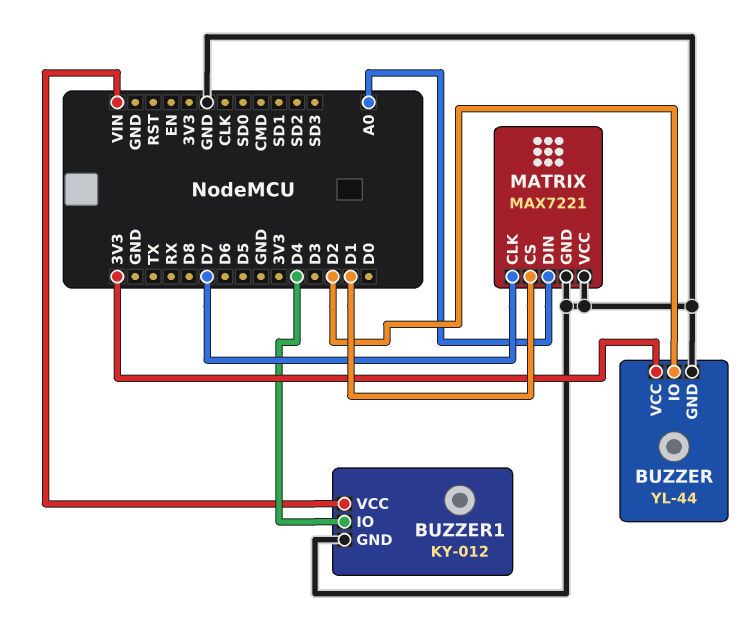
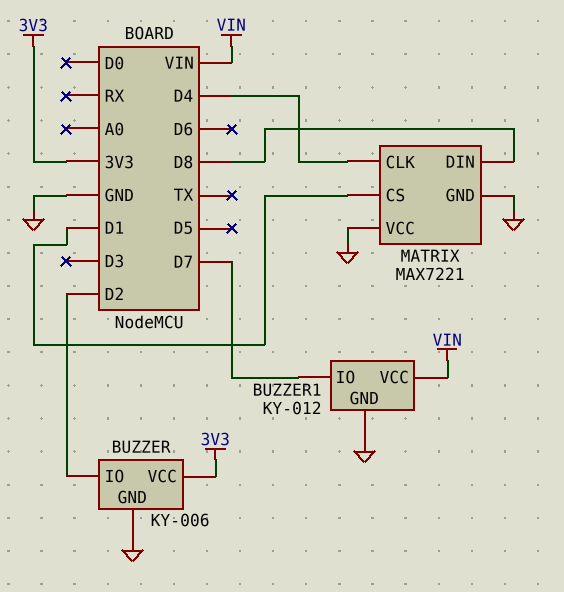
BUZZER: YL-44 -> KY-006
BUZZER1 pin IO: D4 -> D7
MATRIX pin CLK: D7 -> D4
MATRIX pin DIN: A0 -> D8

